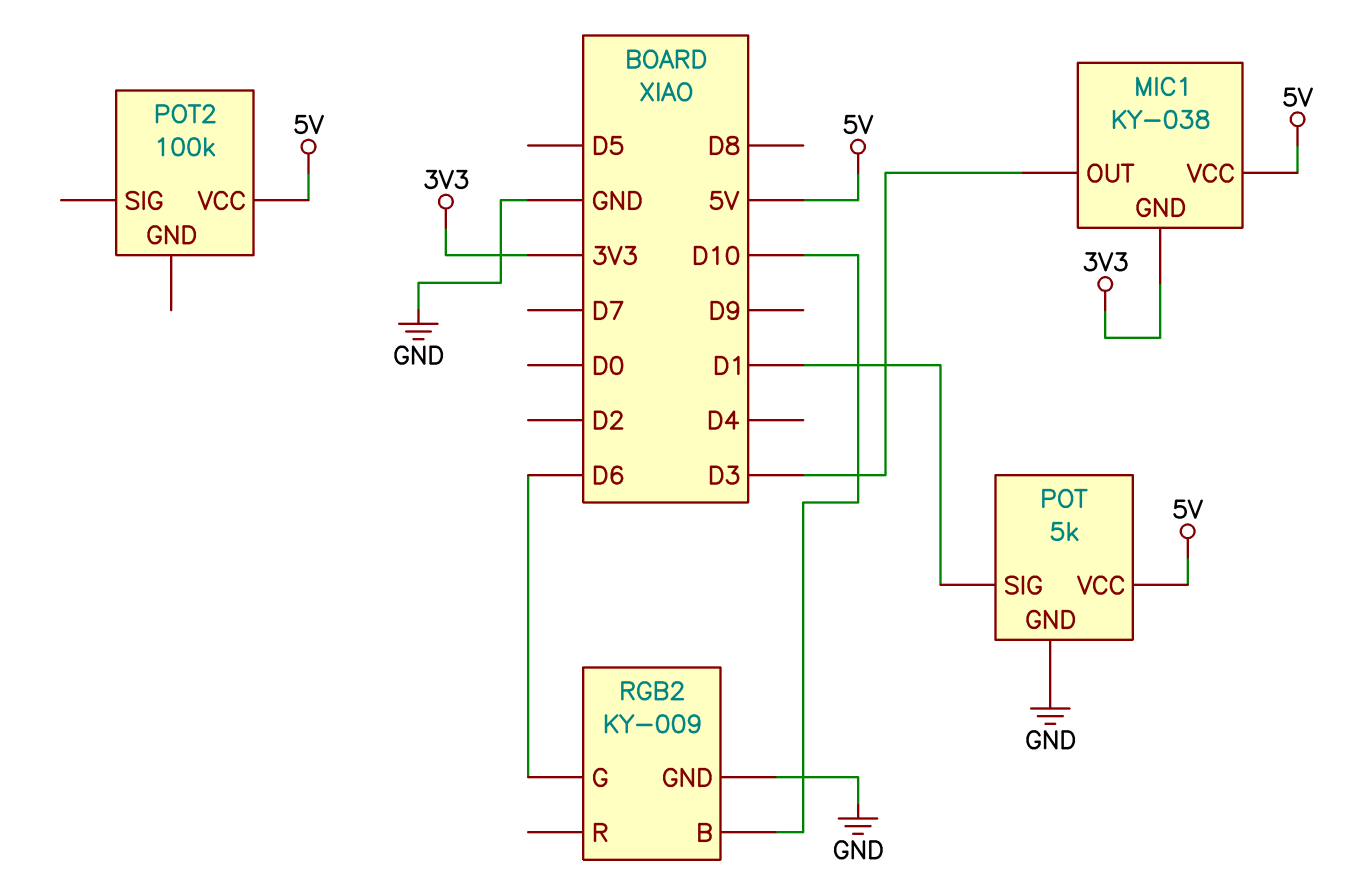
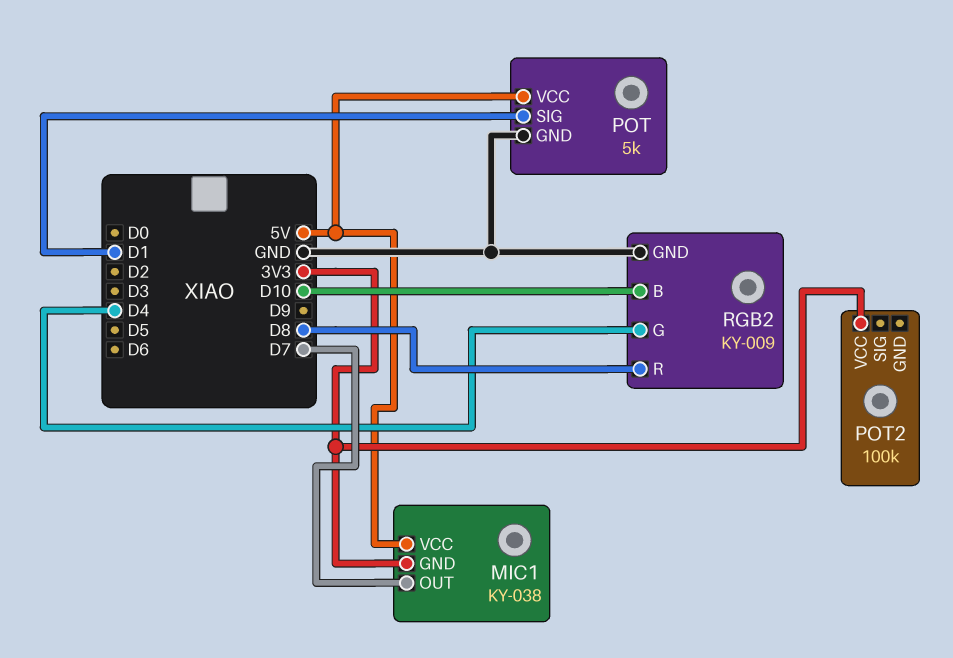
MIC1 pin OUT: D3 -> D7
POT2 pin VCC: 5V -> 3V3
RGB2 pin G: D6 -> D4
RGB2 pin R: none -> D8

